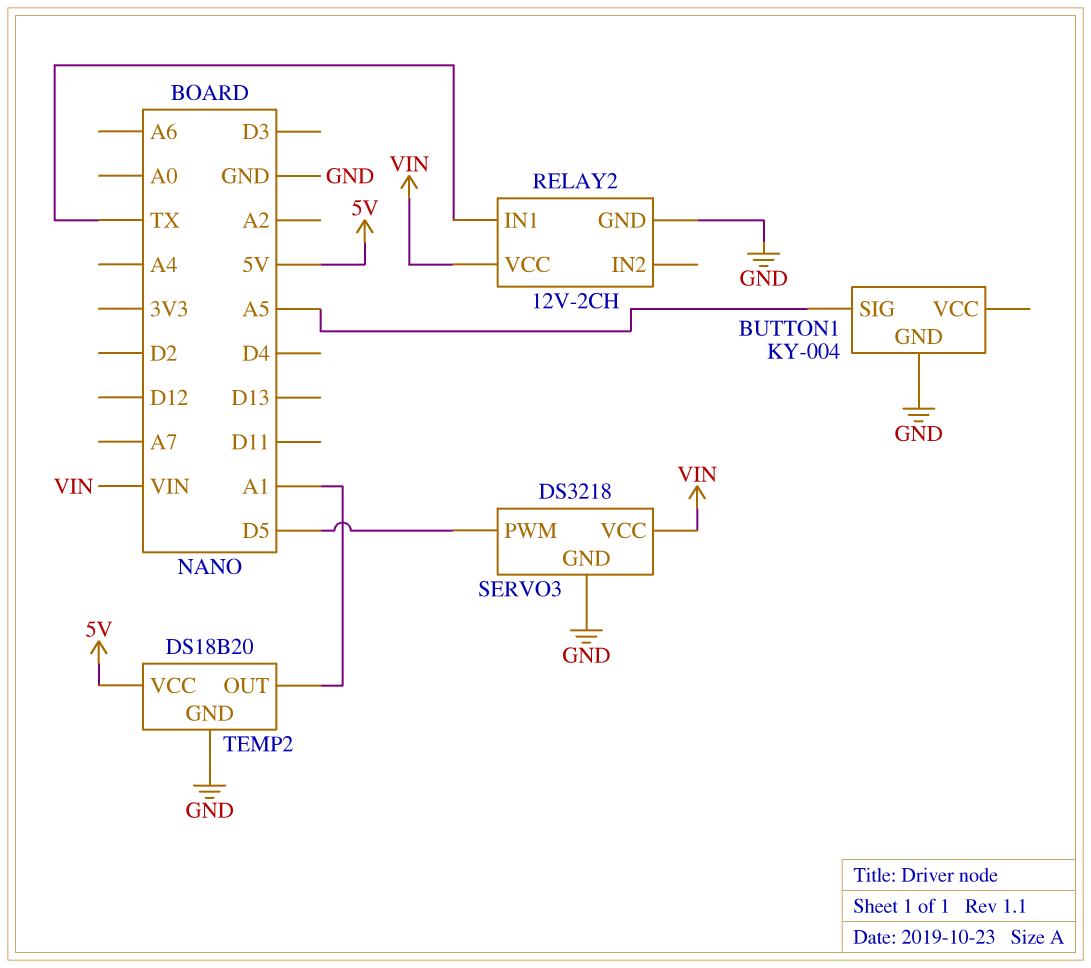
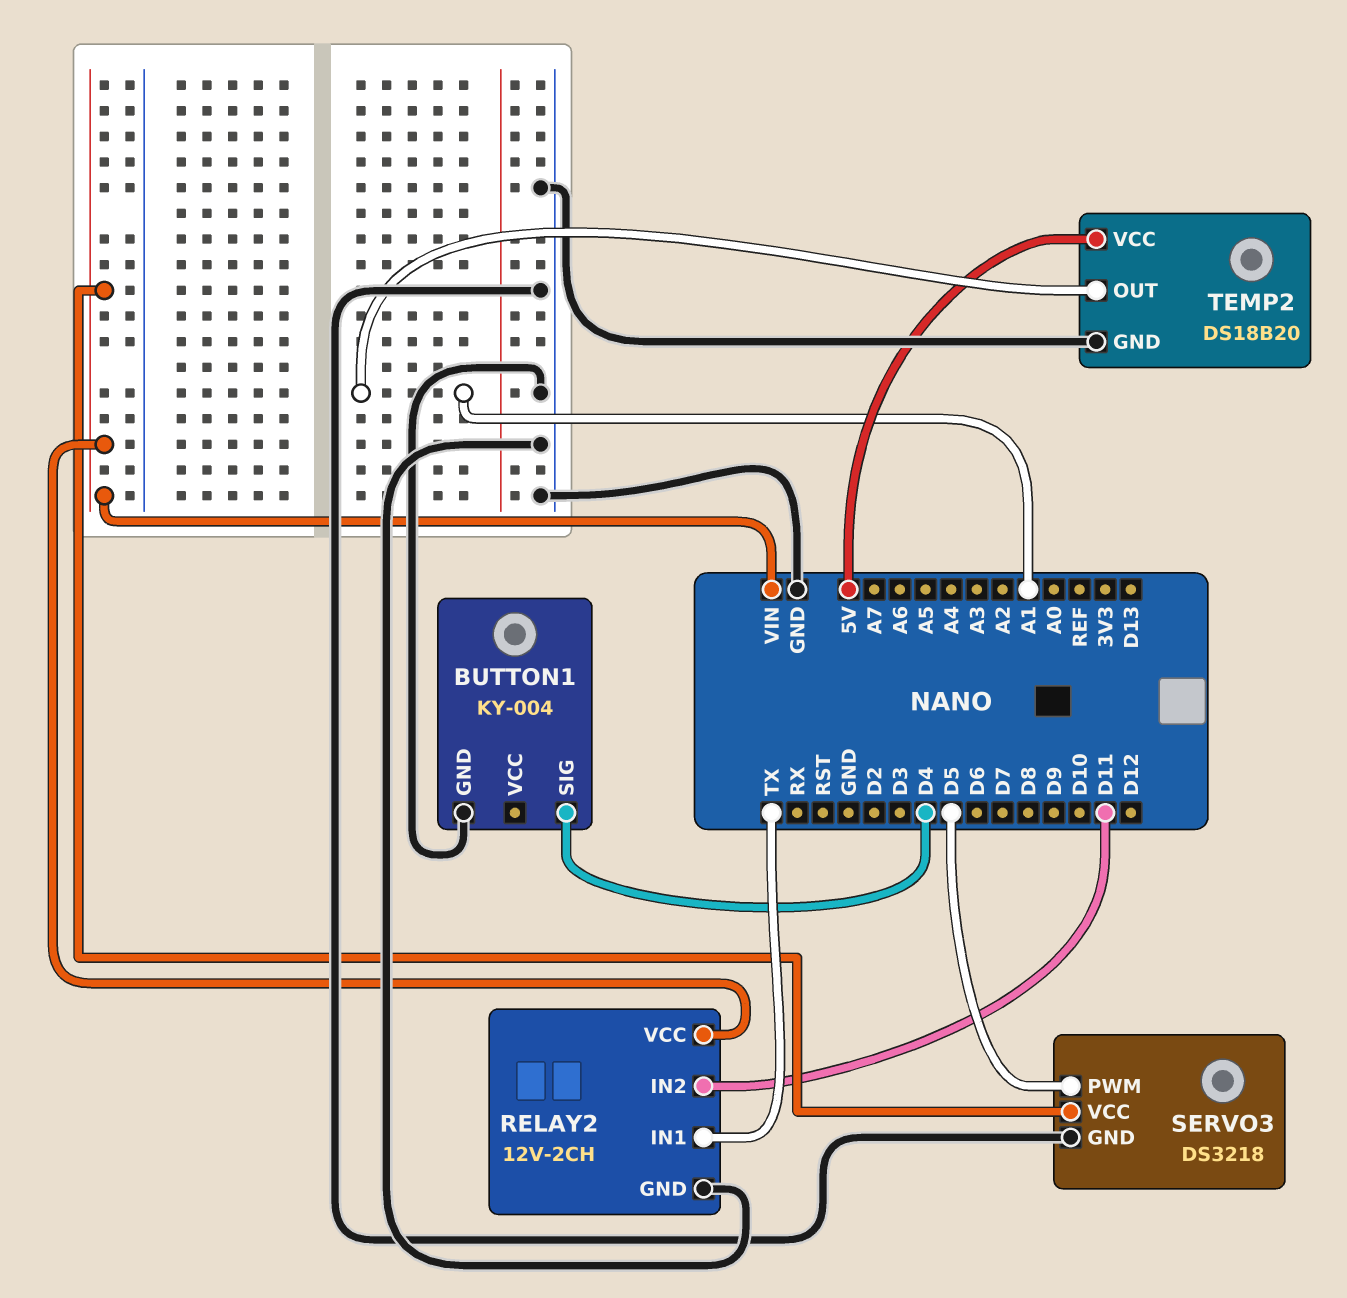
BUTTON1 pin SIG: A5 -> D4
RELAY2 pin IN2: none -> D11

